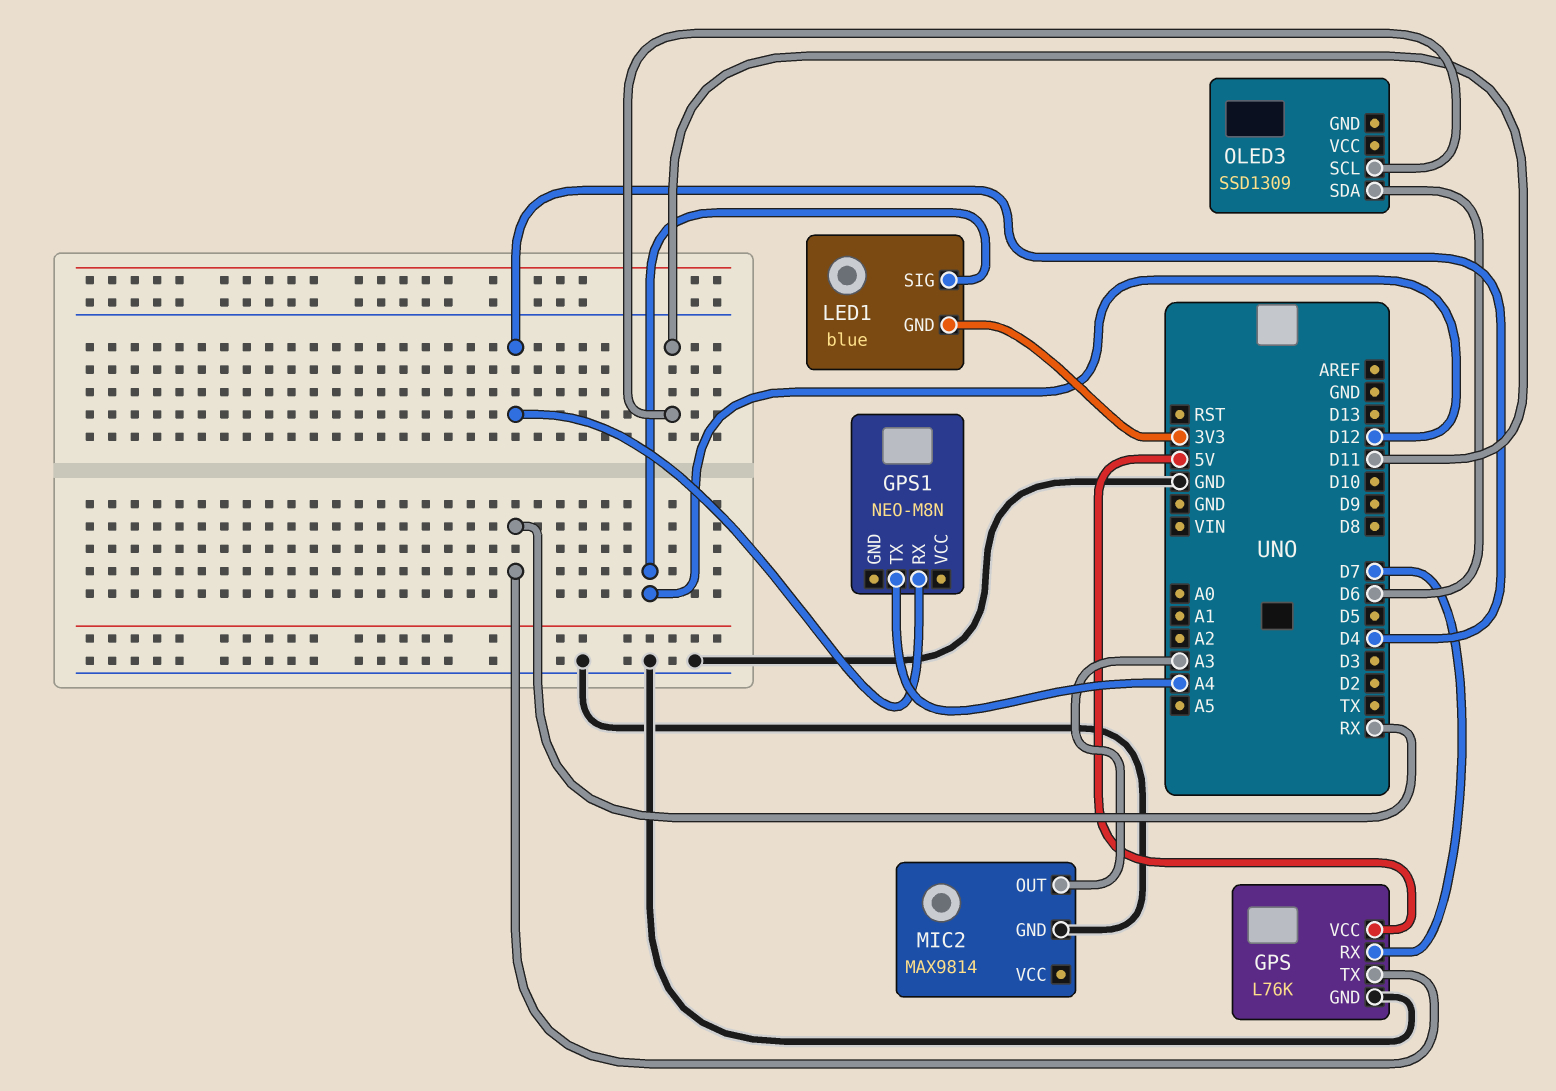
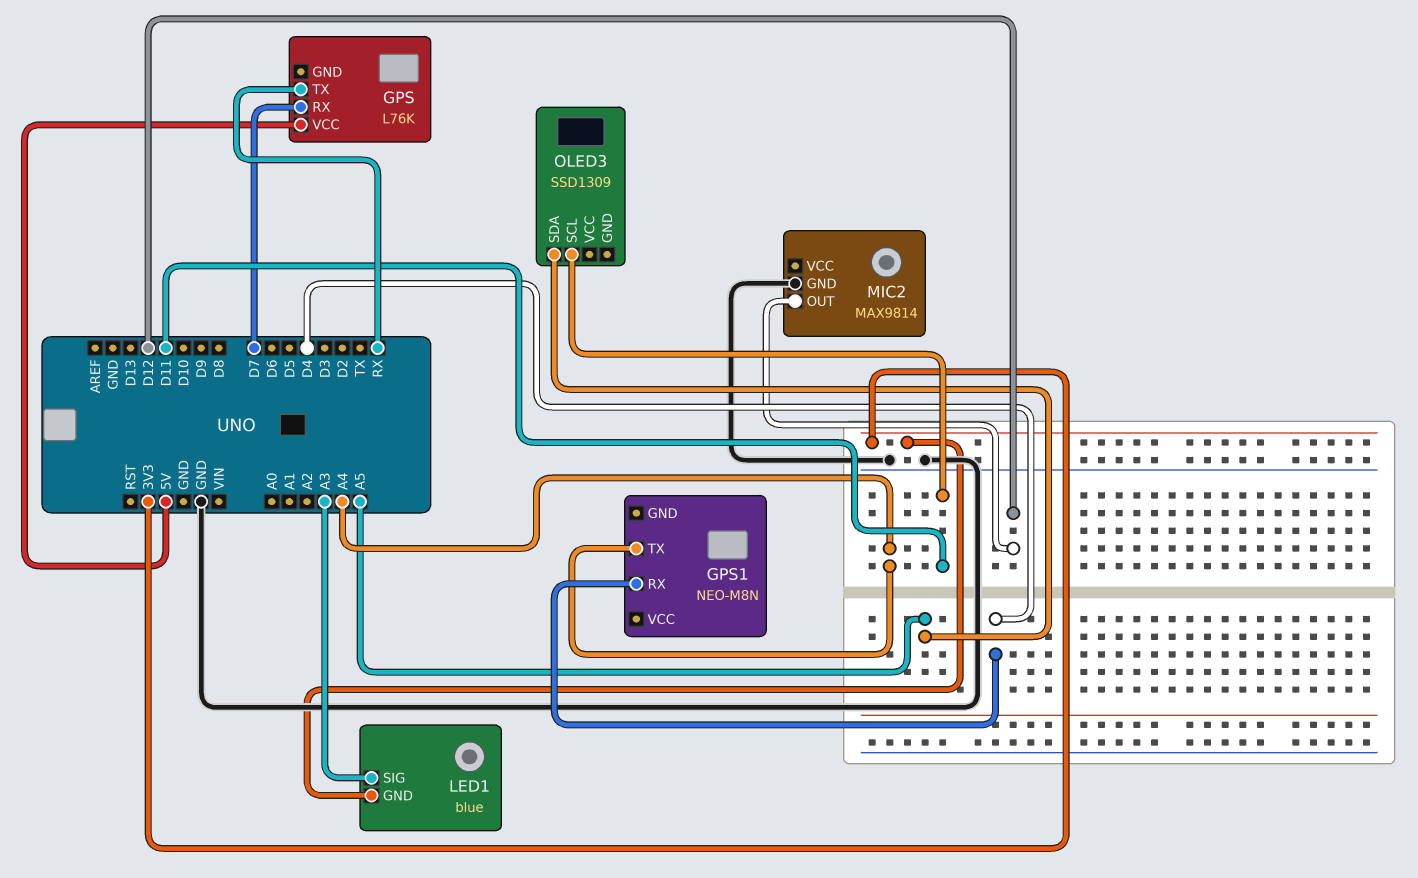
GPS pin GND: GND -> none
LED1 pin SIG: D12 -> A3
MIC2 pin OUT: A3 -> D12
OLED3 pin SDA: D6 -> A5

